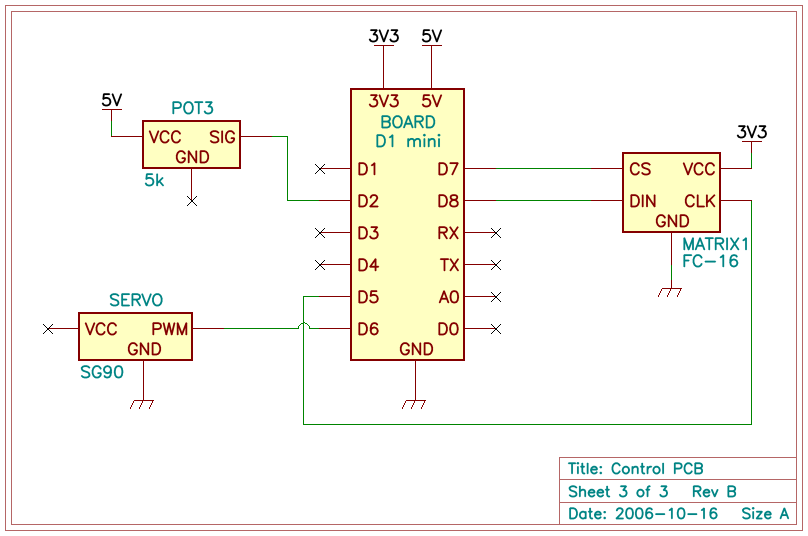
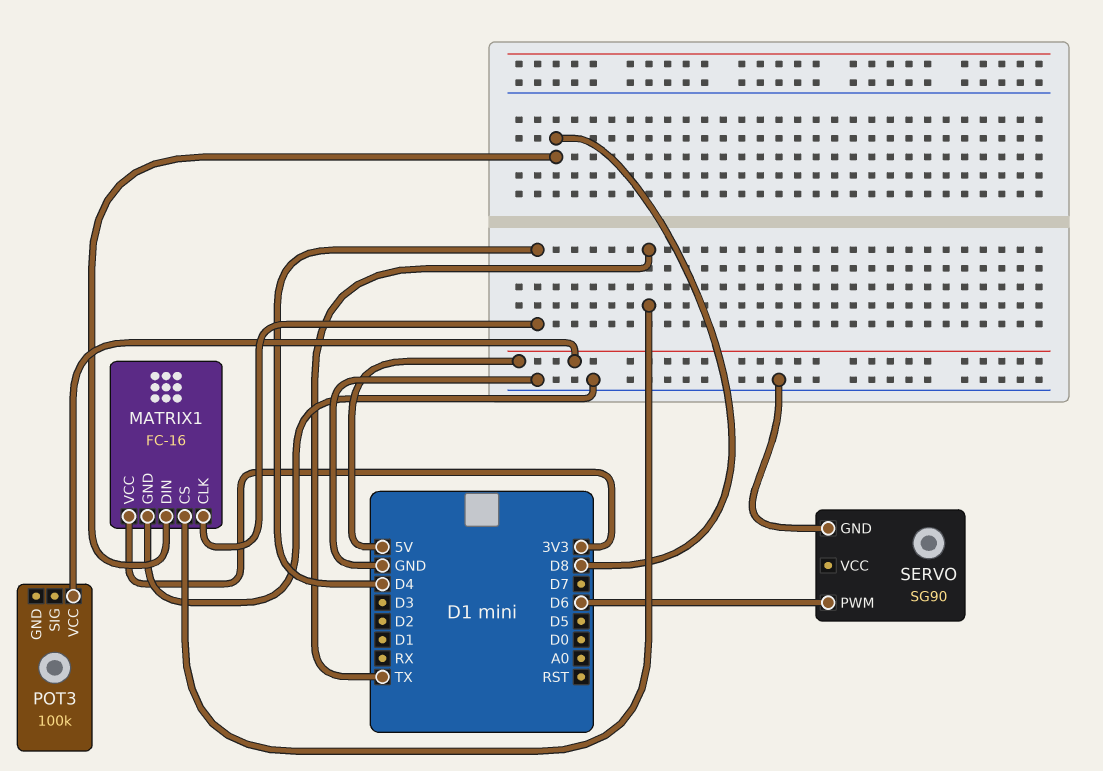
MATRIX1 pin CLK: D5 -> D4
MATRIX1 pin CS: D7 -> TX
POT3: 5k -> 100k
POT3 pin SIG: D2 -> none

